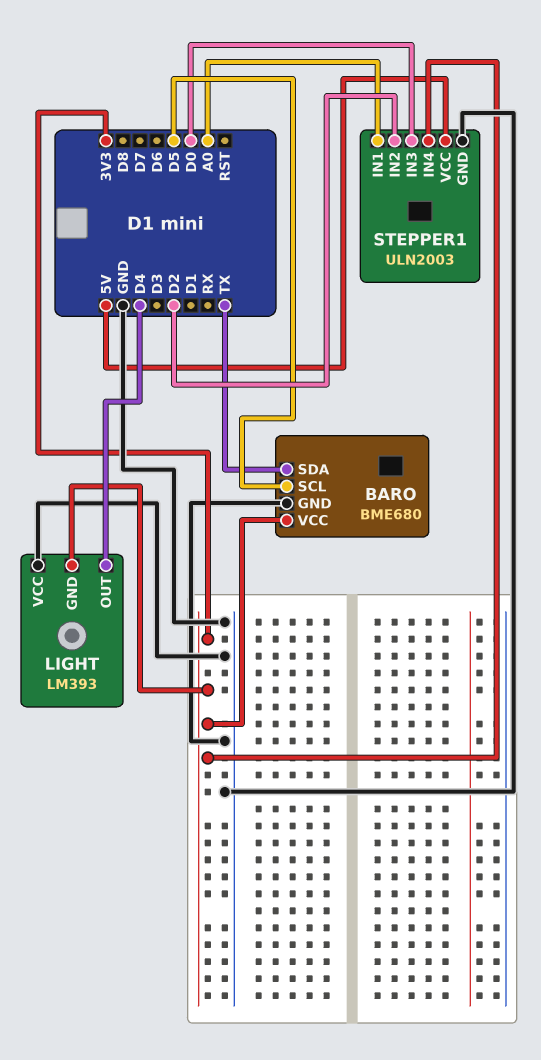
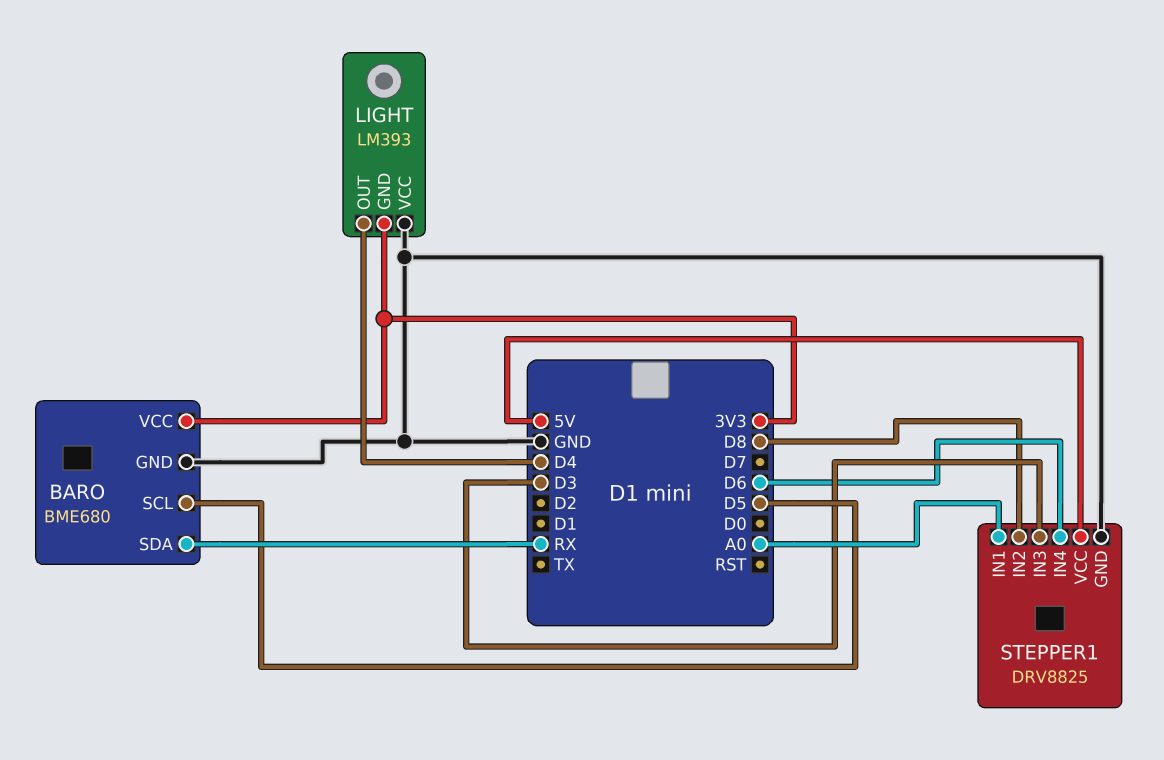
BARO pin SDA: TX -> RX
STEPPER1: ULN2003 -> DRV8825
STEPPER1 pin IN2: D2 -> D8
STEPPER1 pin IN3: D0 -> D3
STEPPER1 pin IN4: 3V3 -> D6

